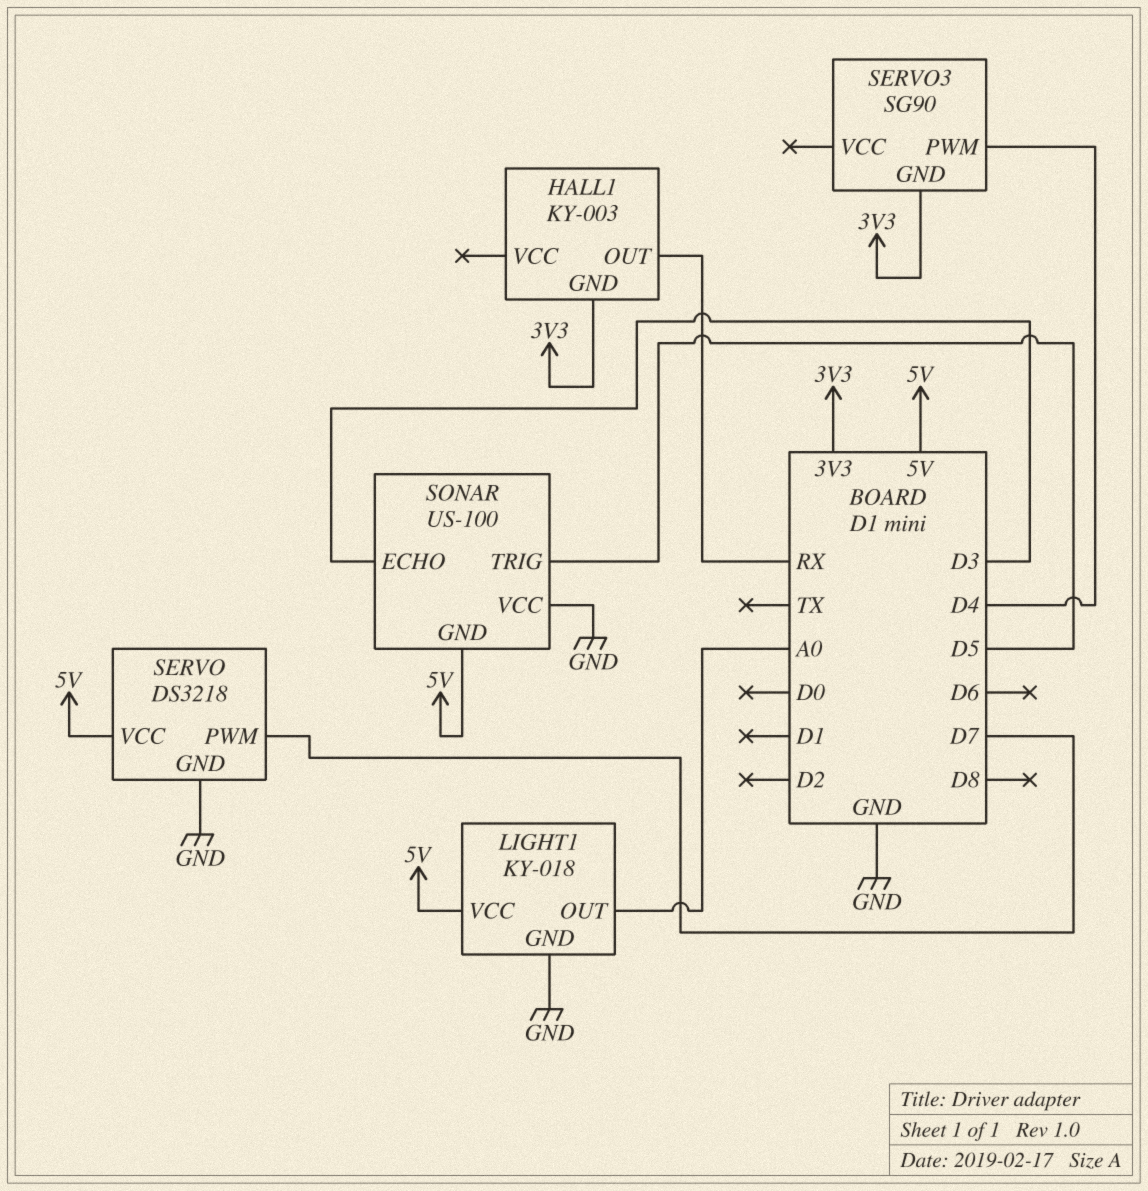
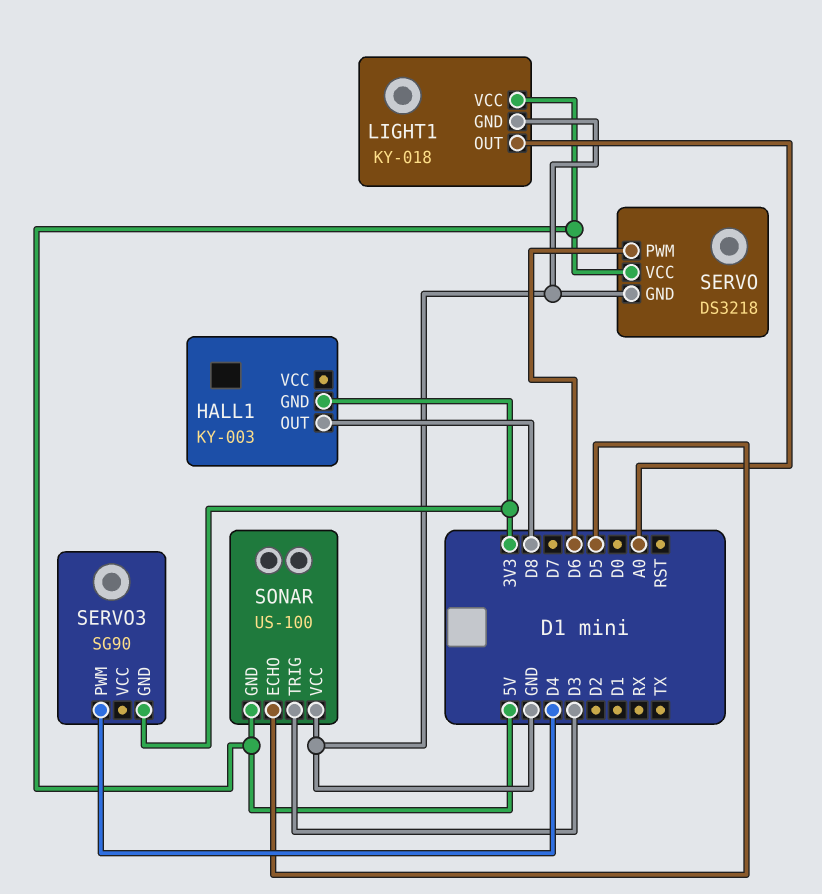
HALL1 pin OUT: RX -> D8
SERVO pin PWM: D7 -> D6
SONAR pin ECHO: D3 -> D5
SONAR pin TRIG: D5 -> D3

